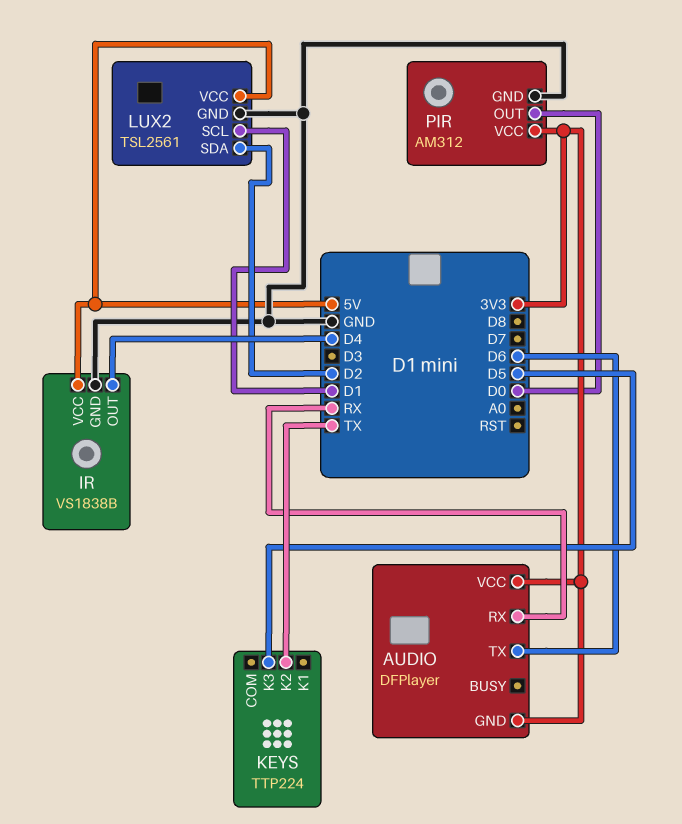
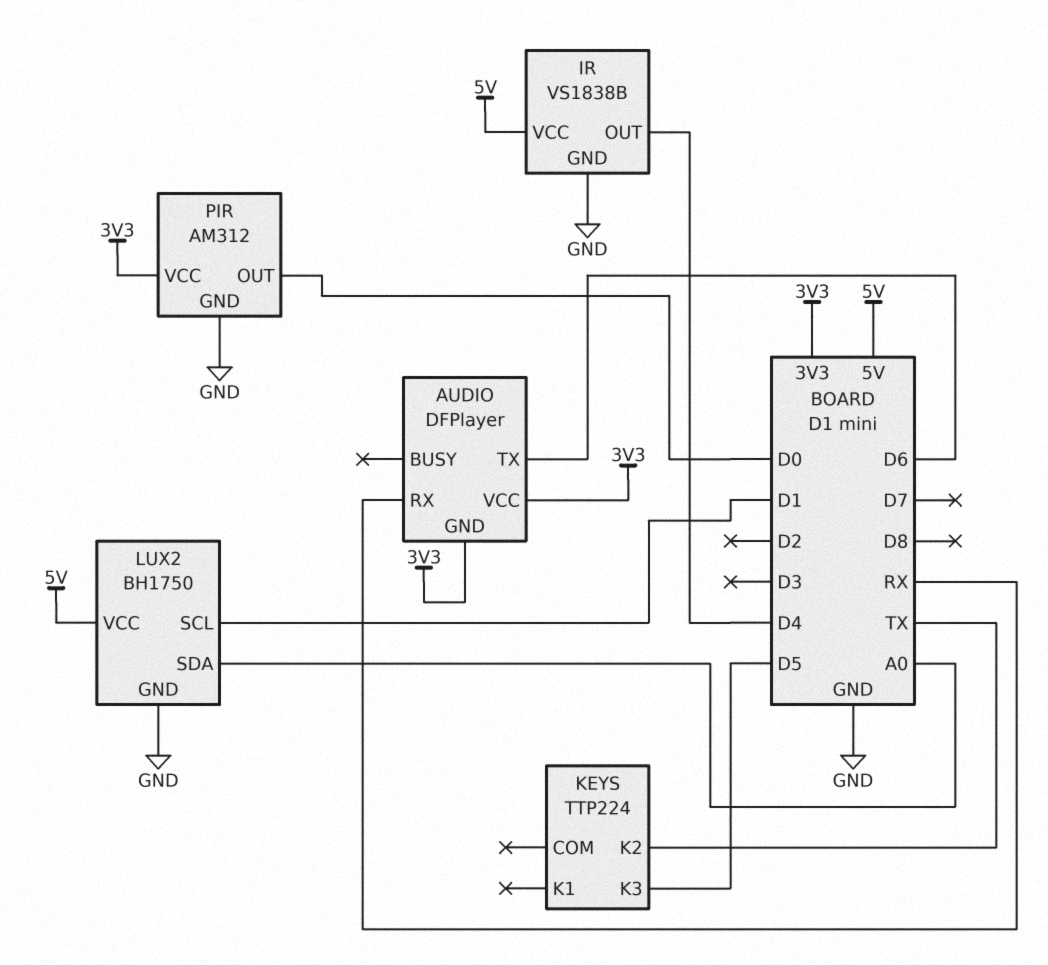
LUX2: TSL2561 -> BH1750
LUX2 pin SDA: D2 -> A0

